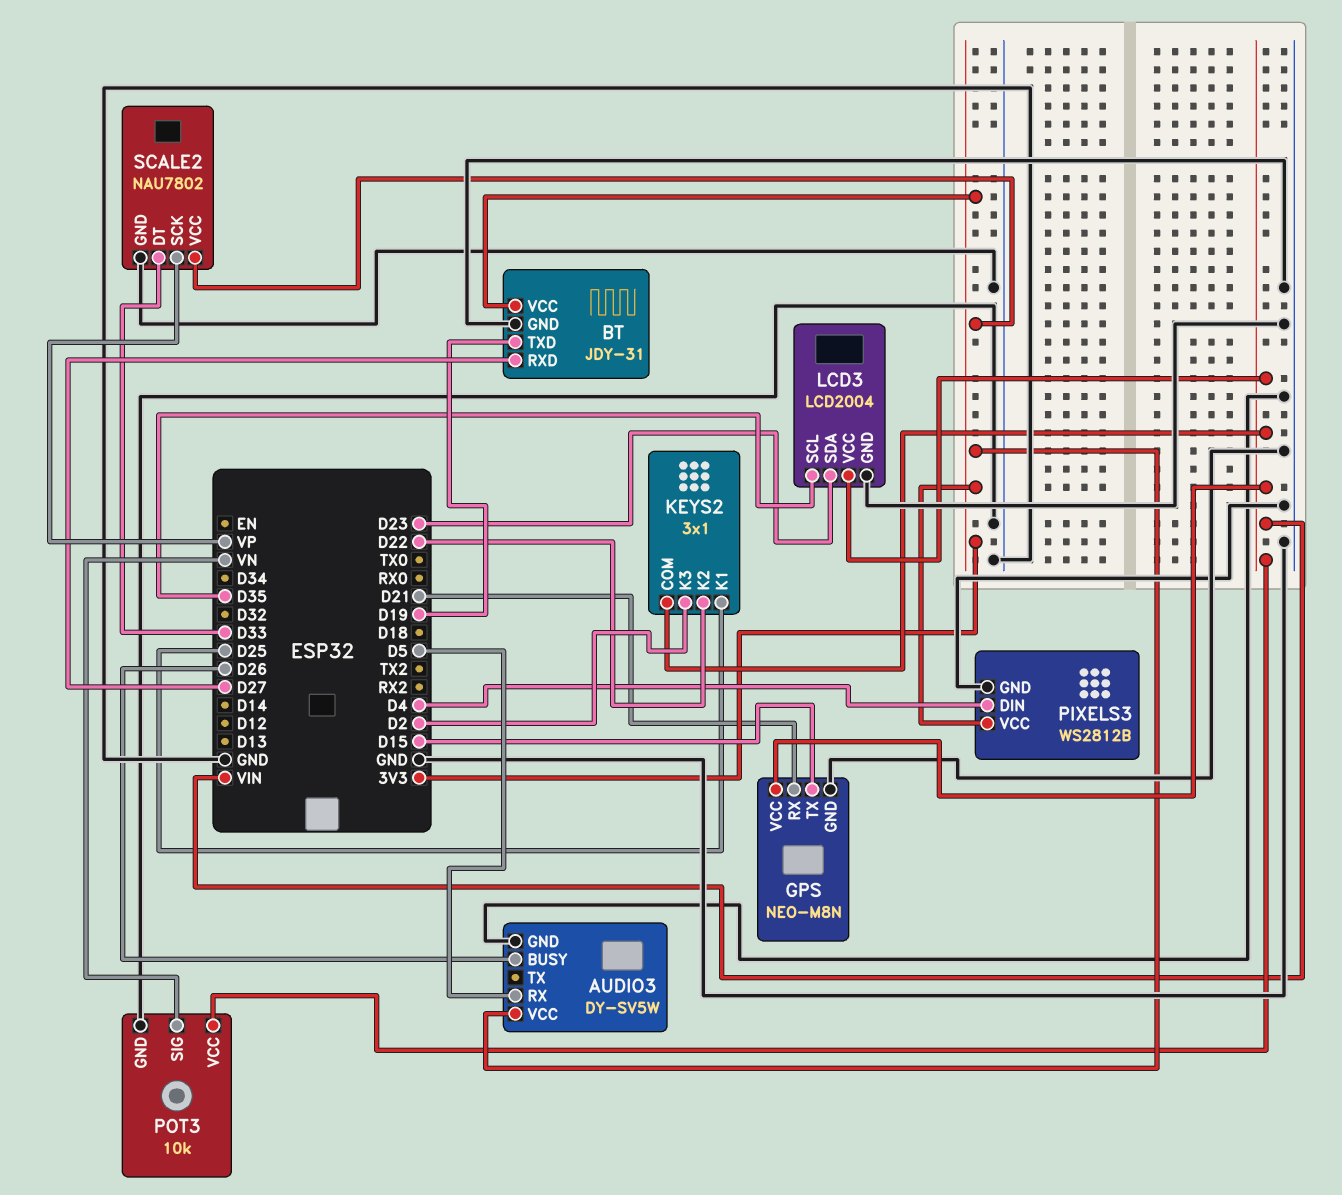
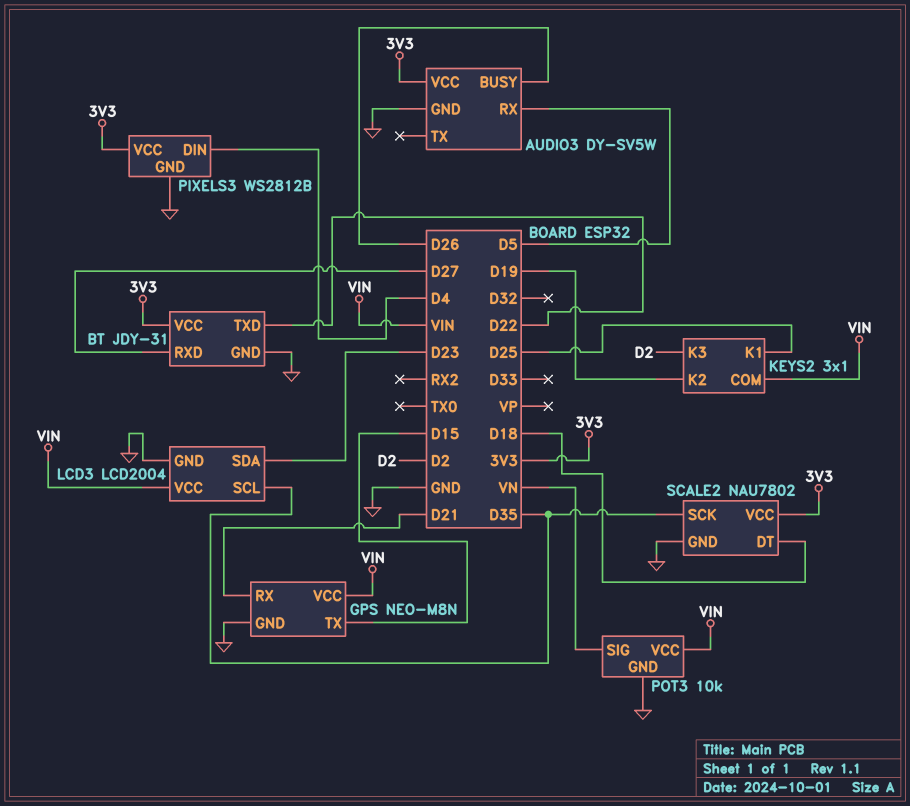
BT pin TXD: D19 -> D22
KEYS2 pin K2: D22 -> D19
SCALE2 pin DT: D33 -> D18
SCALE2 pin SCK: VP -> D35

